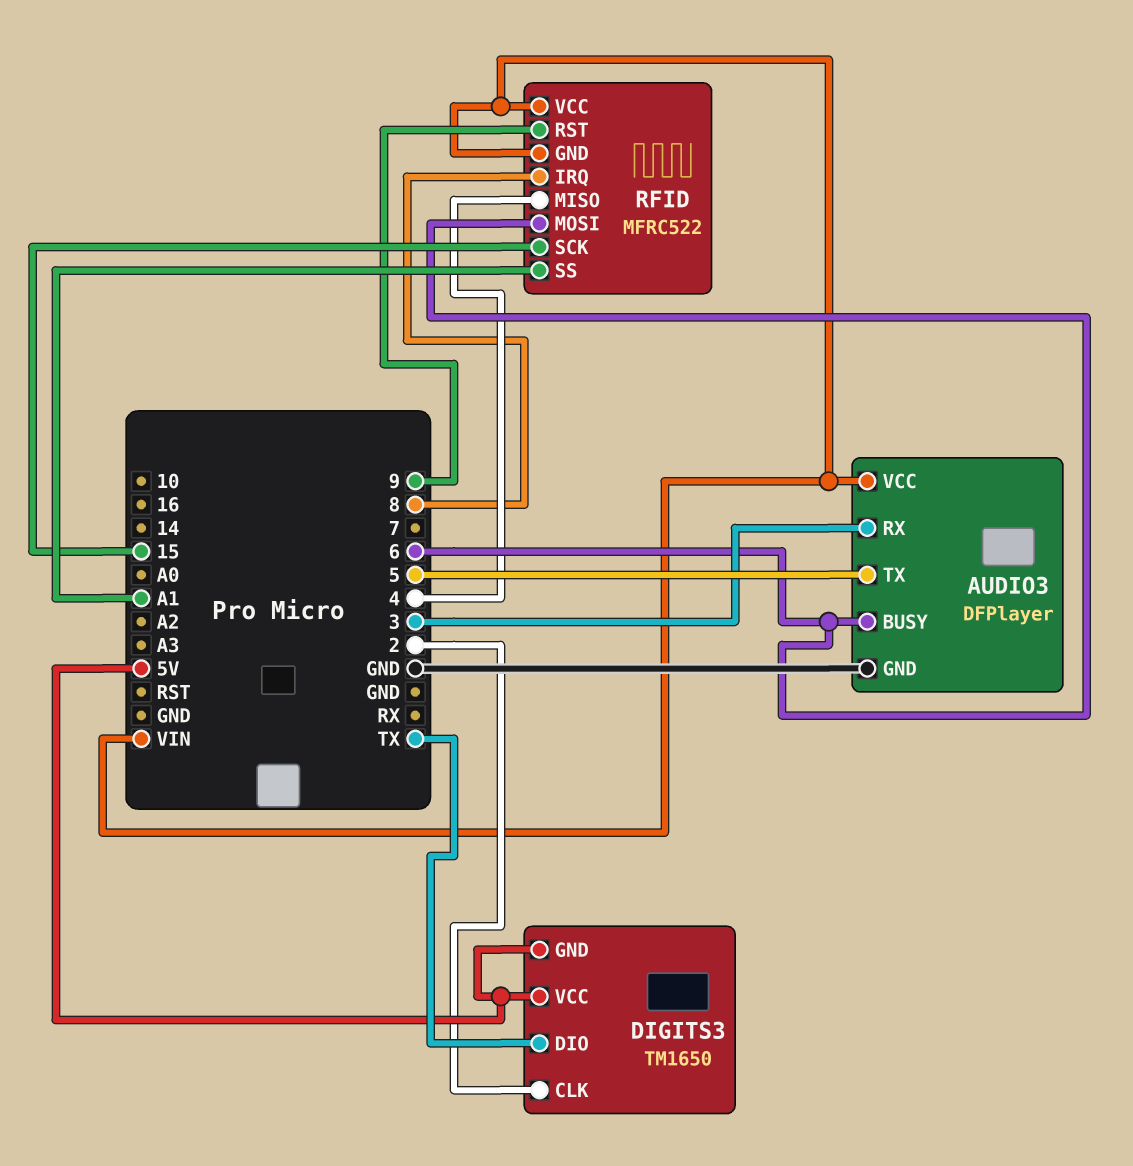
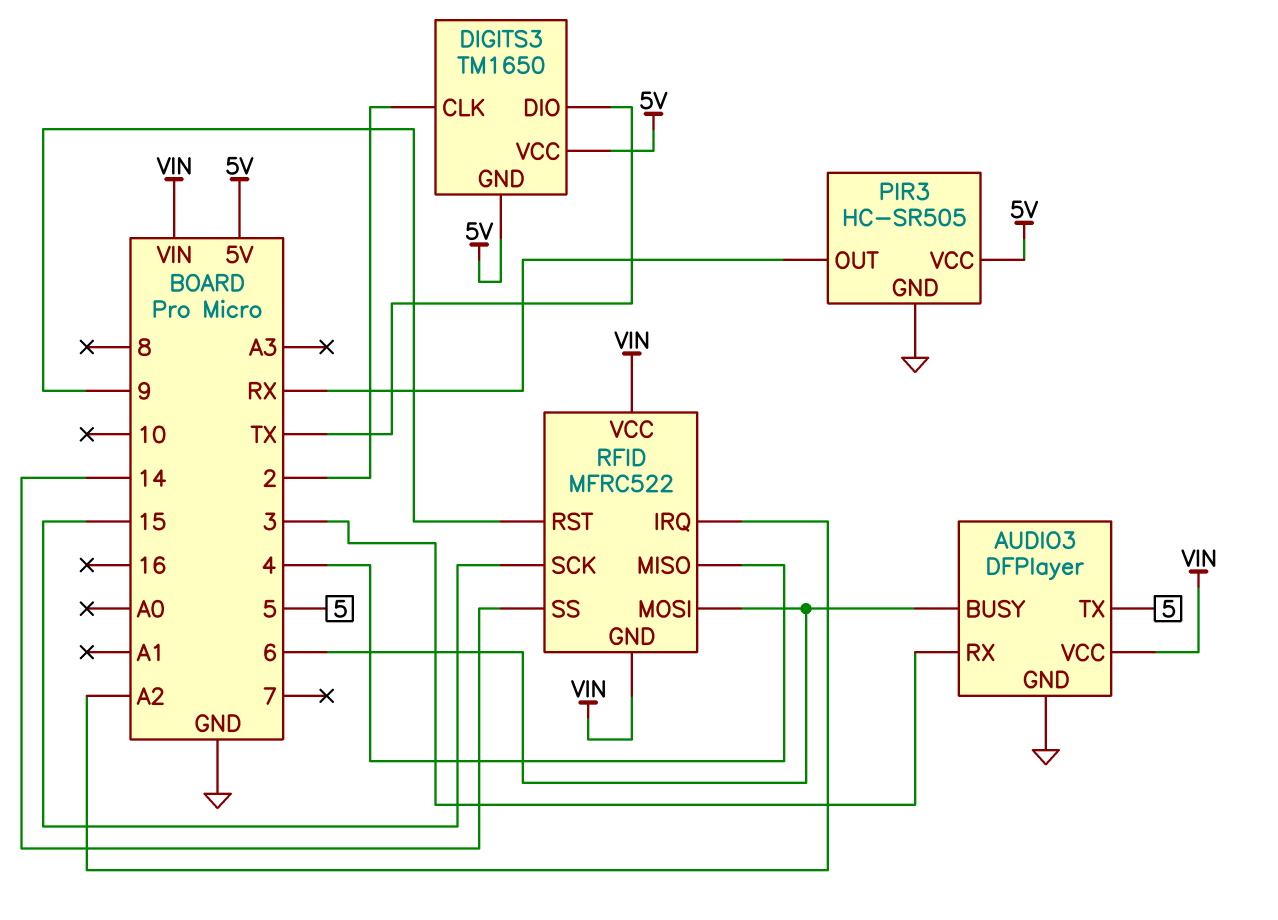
PIR3: none -> HC-SR505
PIR3 pin GND: none -> GND
PIR3 pin OUT: none -> RX
PIR3 pin VCC: none -> 5V
RFID pin IRQ: 8 -> A2
RFID pin SS: A1 -> 14

